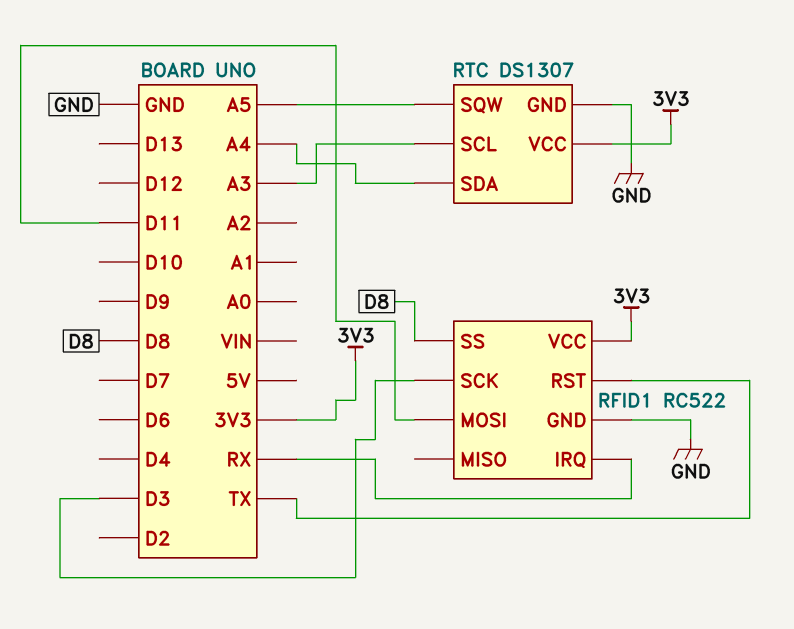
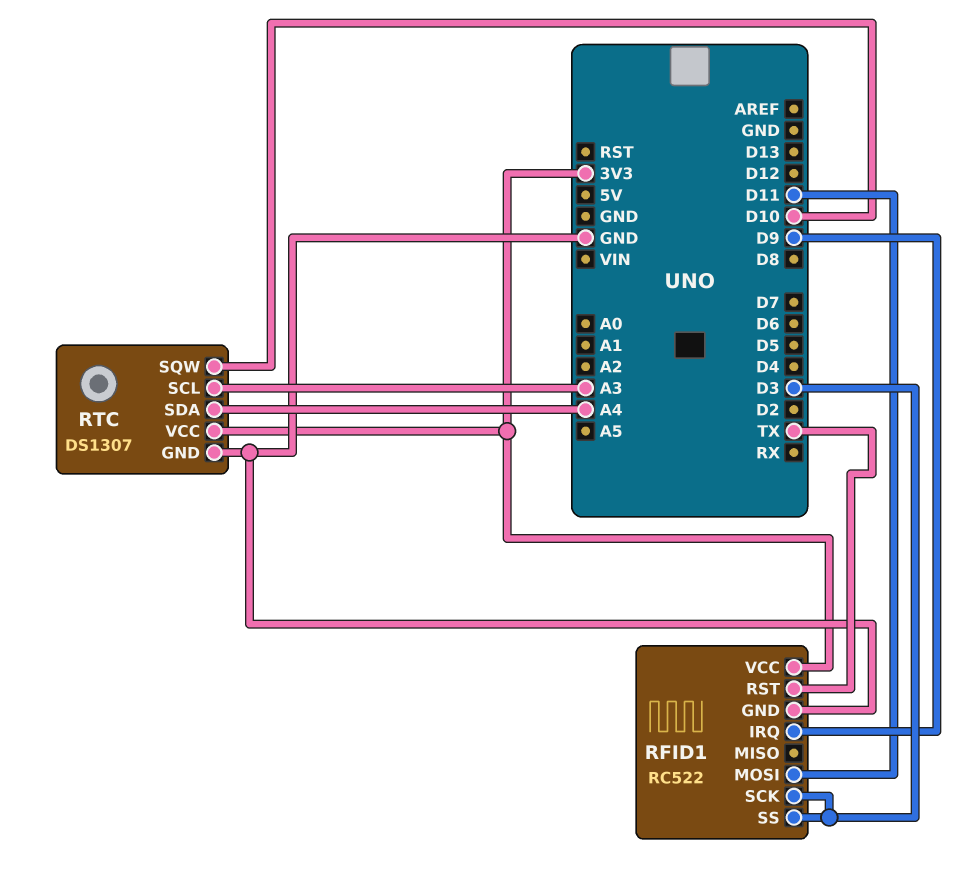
RFID1 pin IRQ: RX -> D9
RFID1 pin SS: D8 -> D3
RTC pin SQW: A5 -> D10

